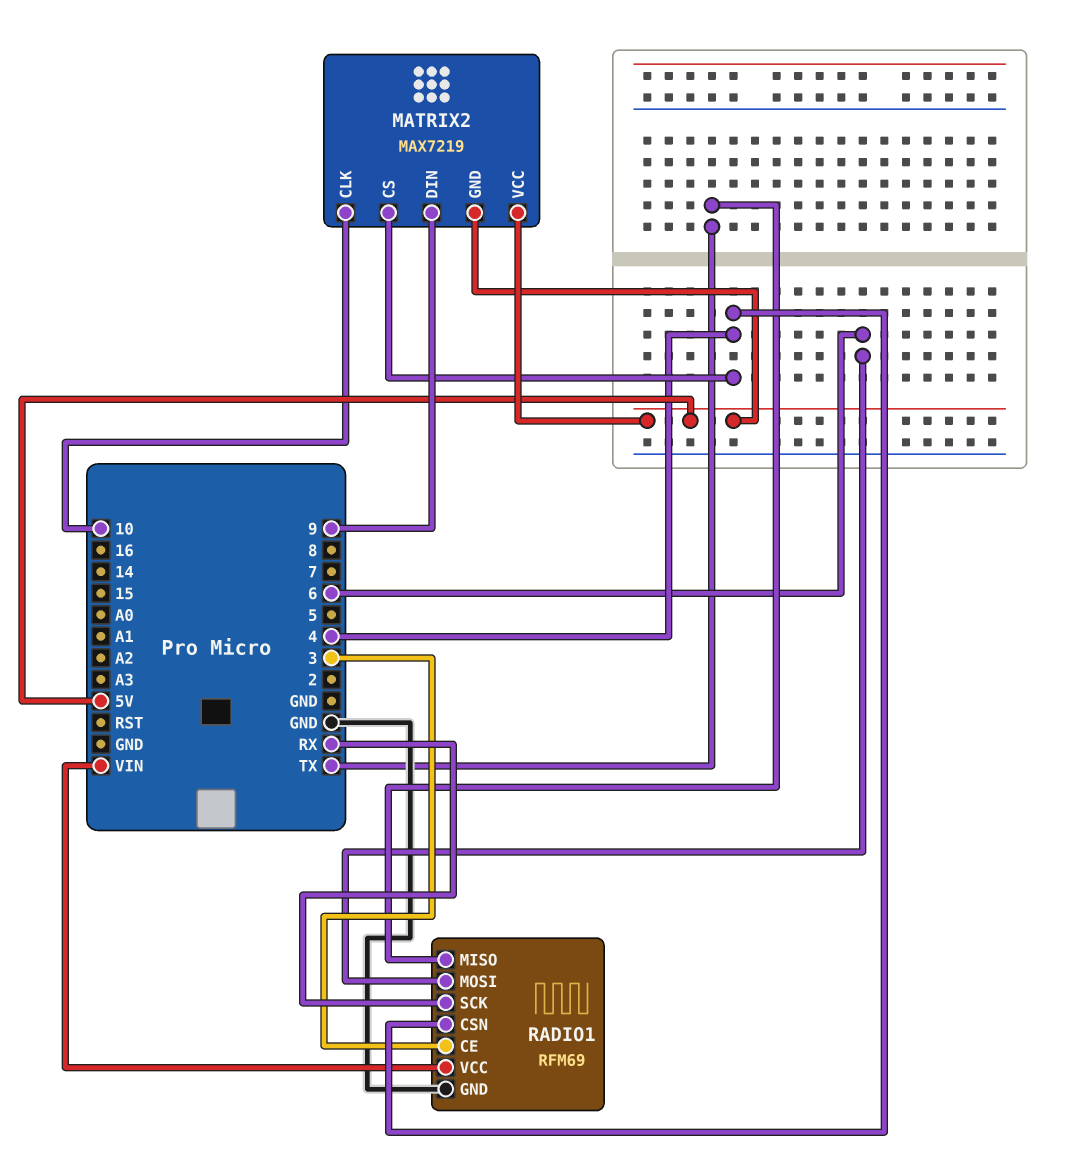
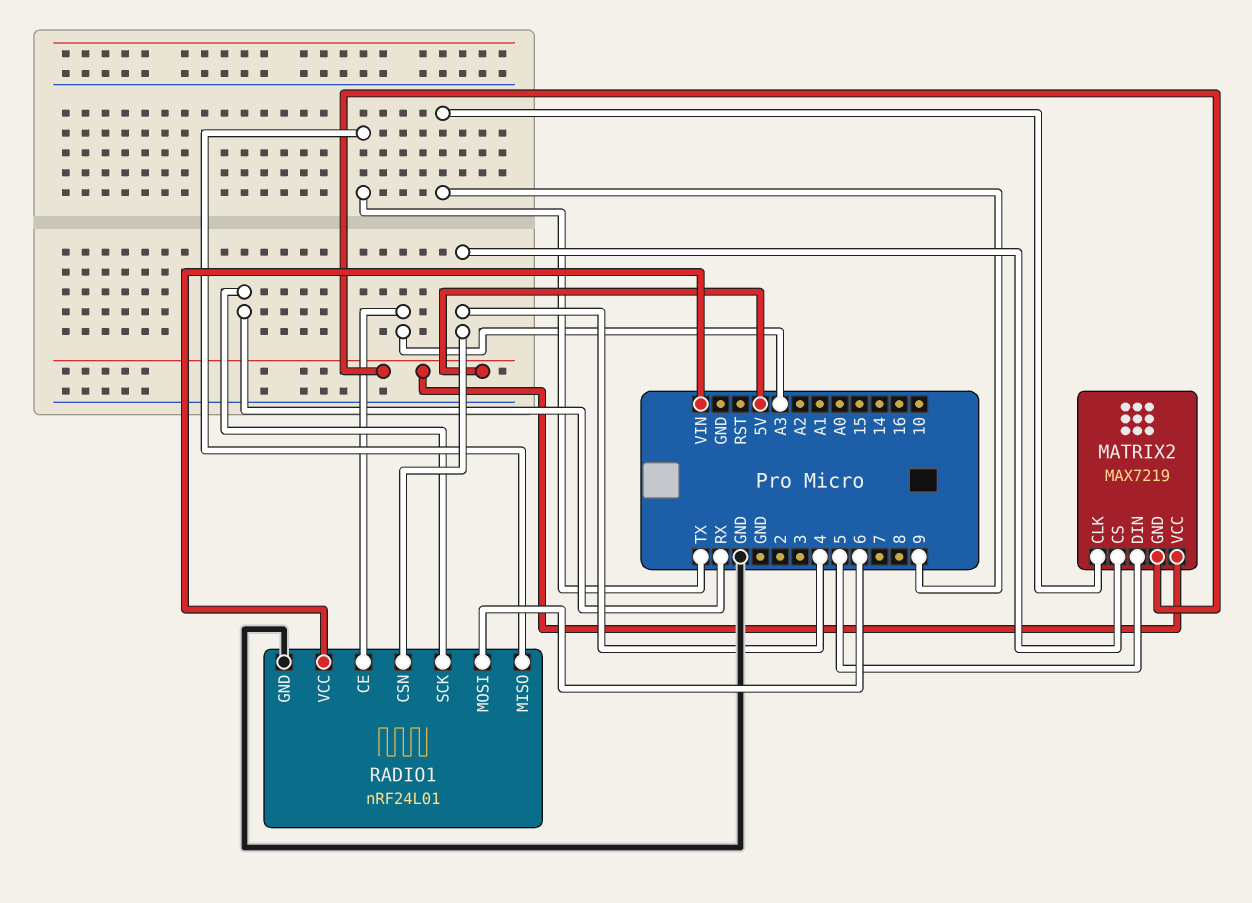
MATRIX2 pin CLK: 10 -> 9
MATRIX2 pin DIN: 9 -> 5
RADIO1: RFM69 -> nRF24L01
RADIO1 pin CE: 3 -> A3

